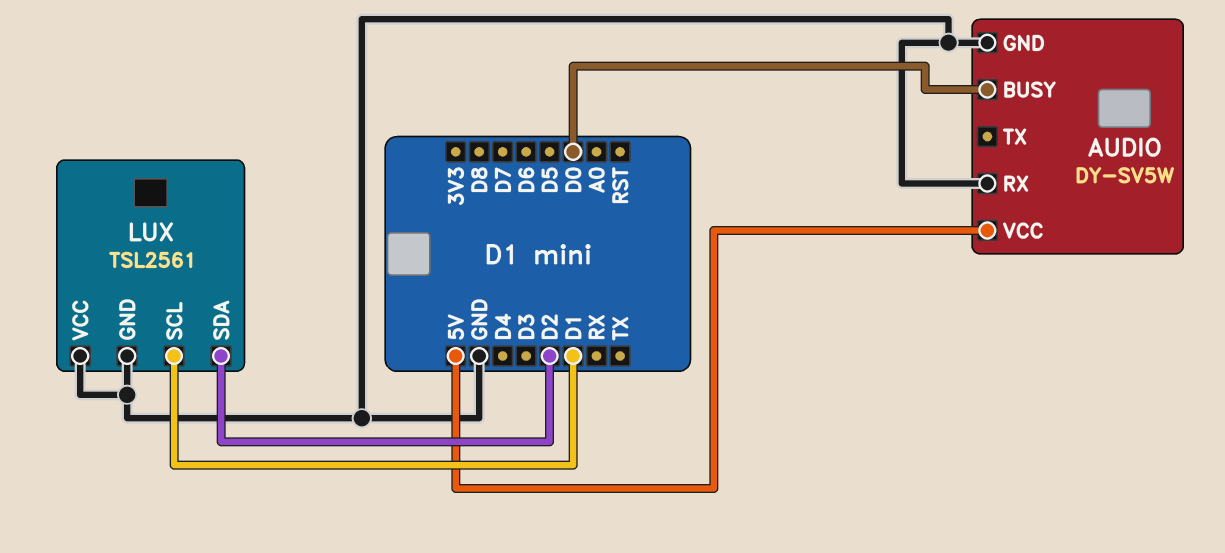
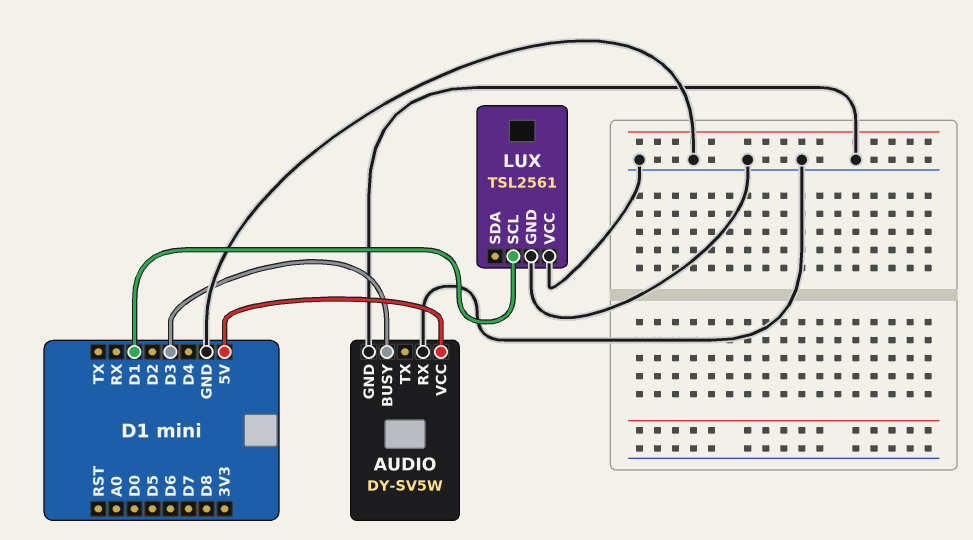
AUDIO pin BUSY: D0 -> D3
LUX pin SDA: D2 -> none

